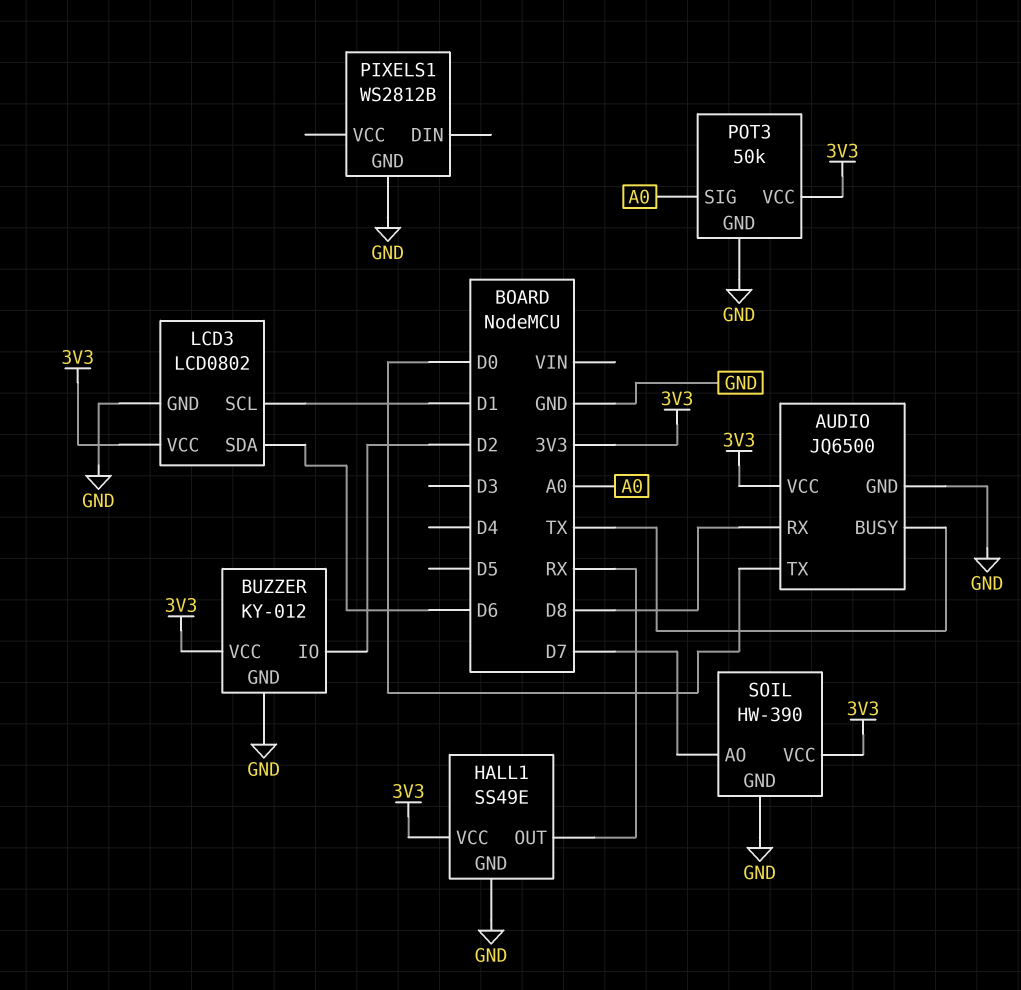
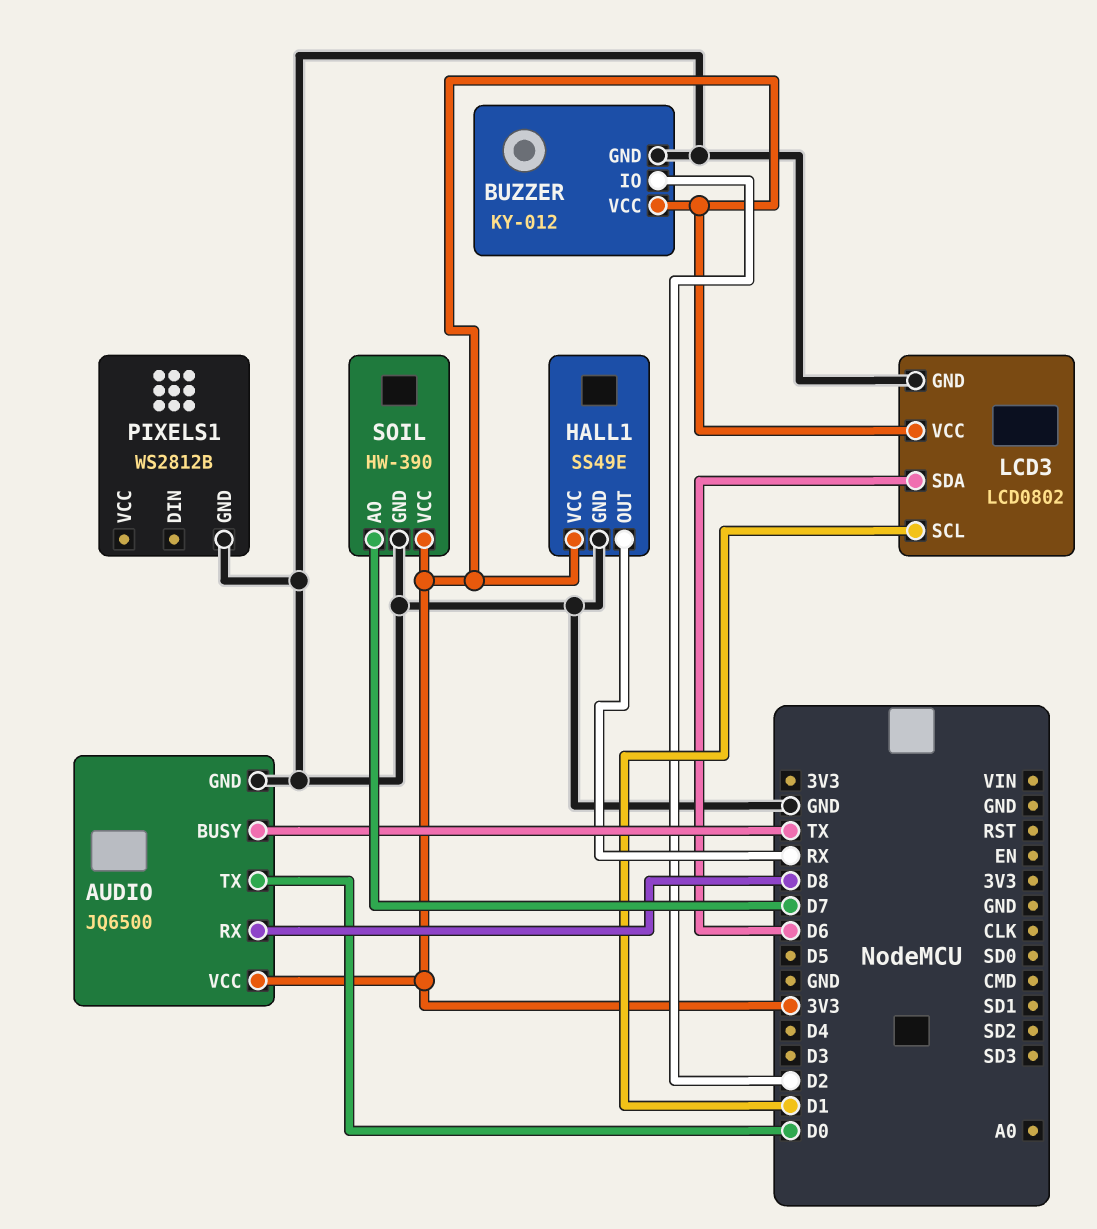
POT3: 50k -> none
POT3 pin GND: GND -> none
POT3 pin SIG: A0 -> none
POT3 pin VCC: 3V3 -> none

